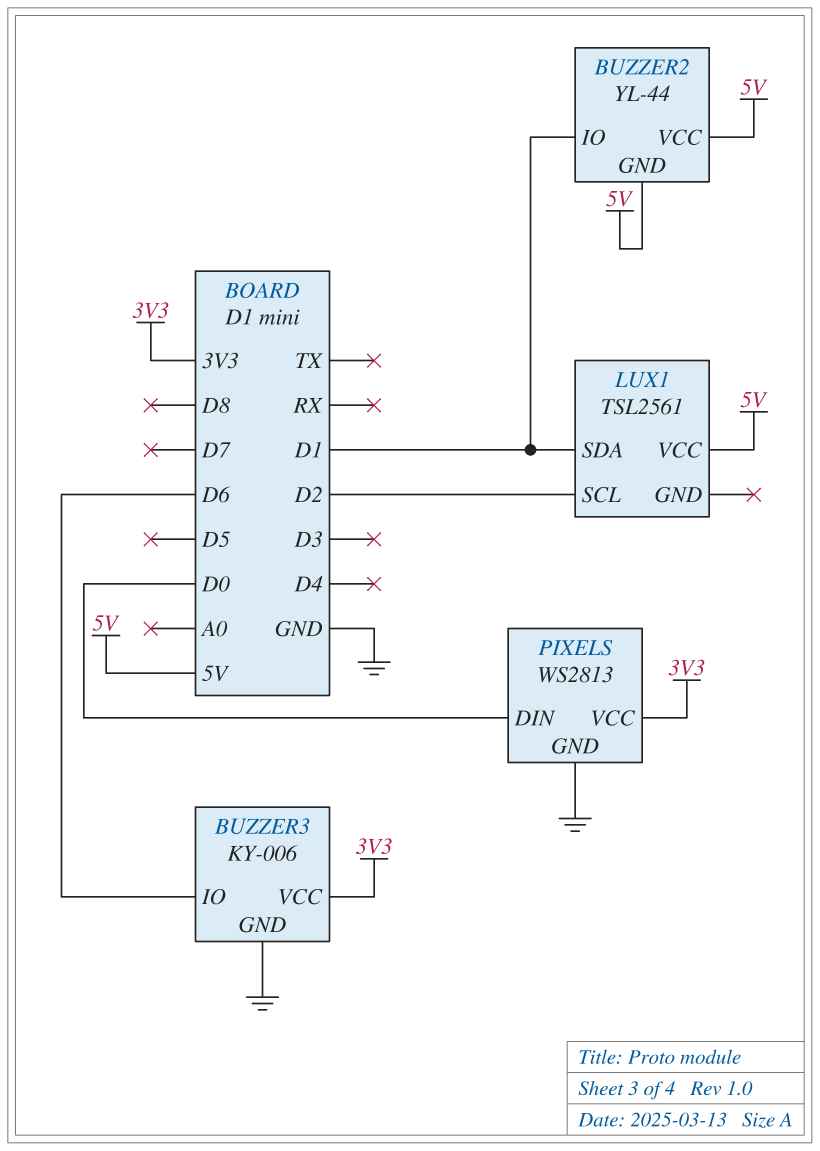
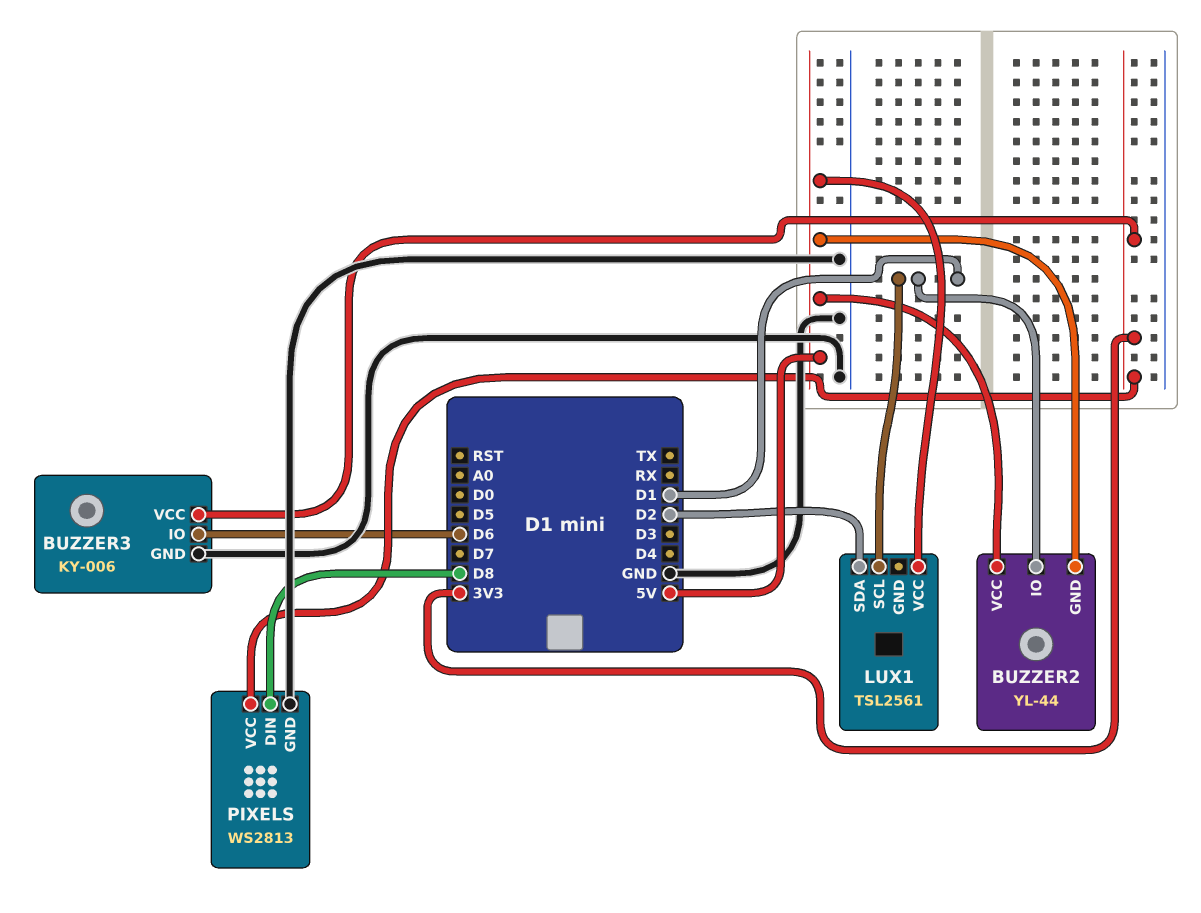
LUX1 pin SCL: D2 -> D1
LUX1 pin SDA: D1 -> D2
PIXELS pin DIN: D0 -> D8

